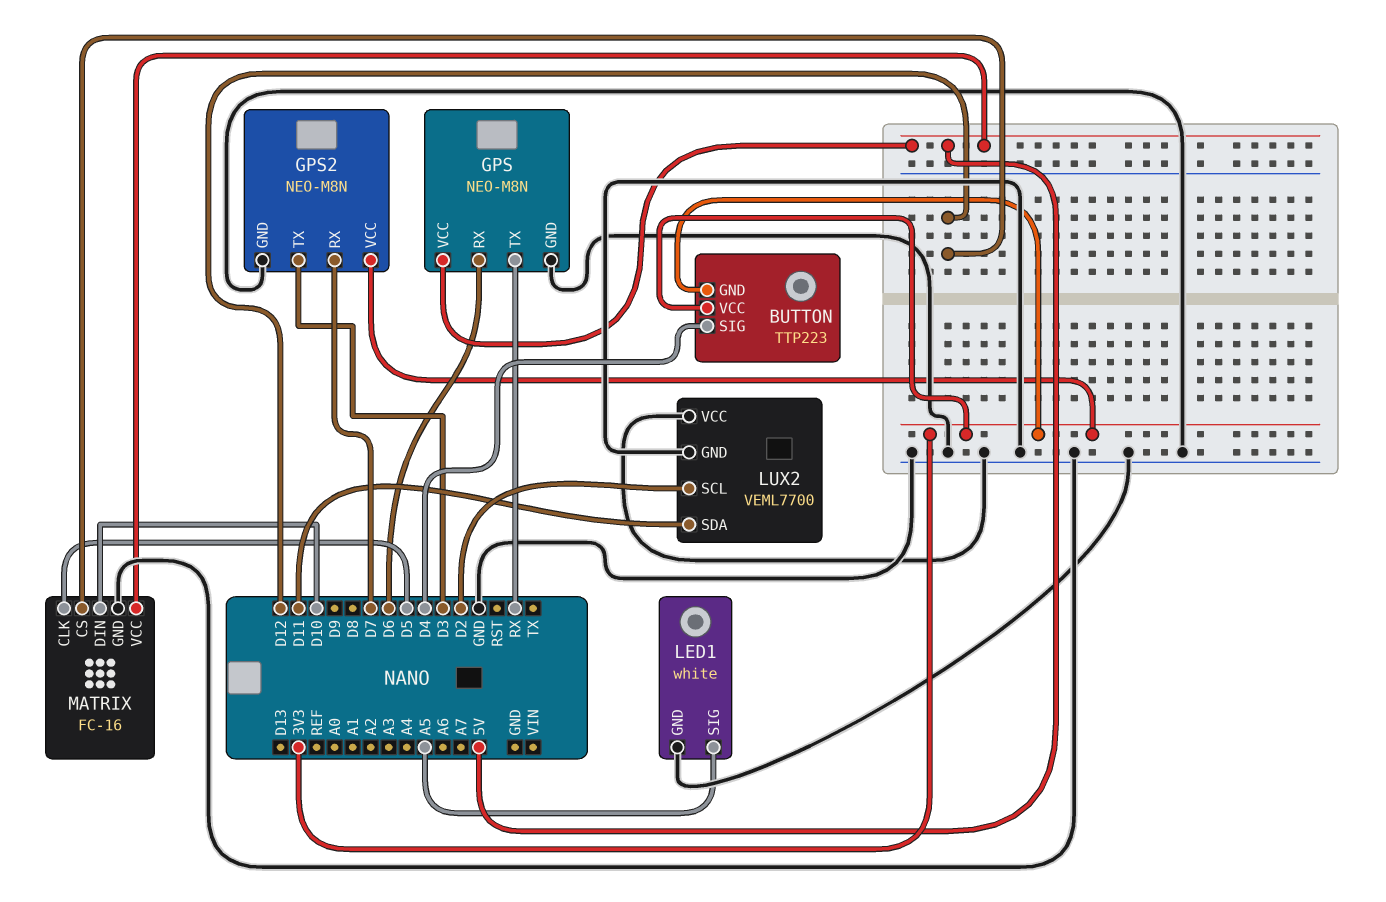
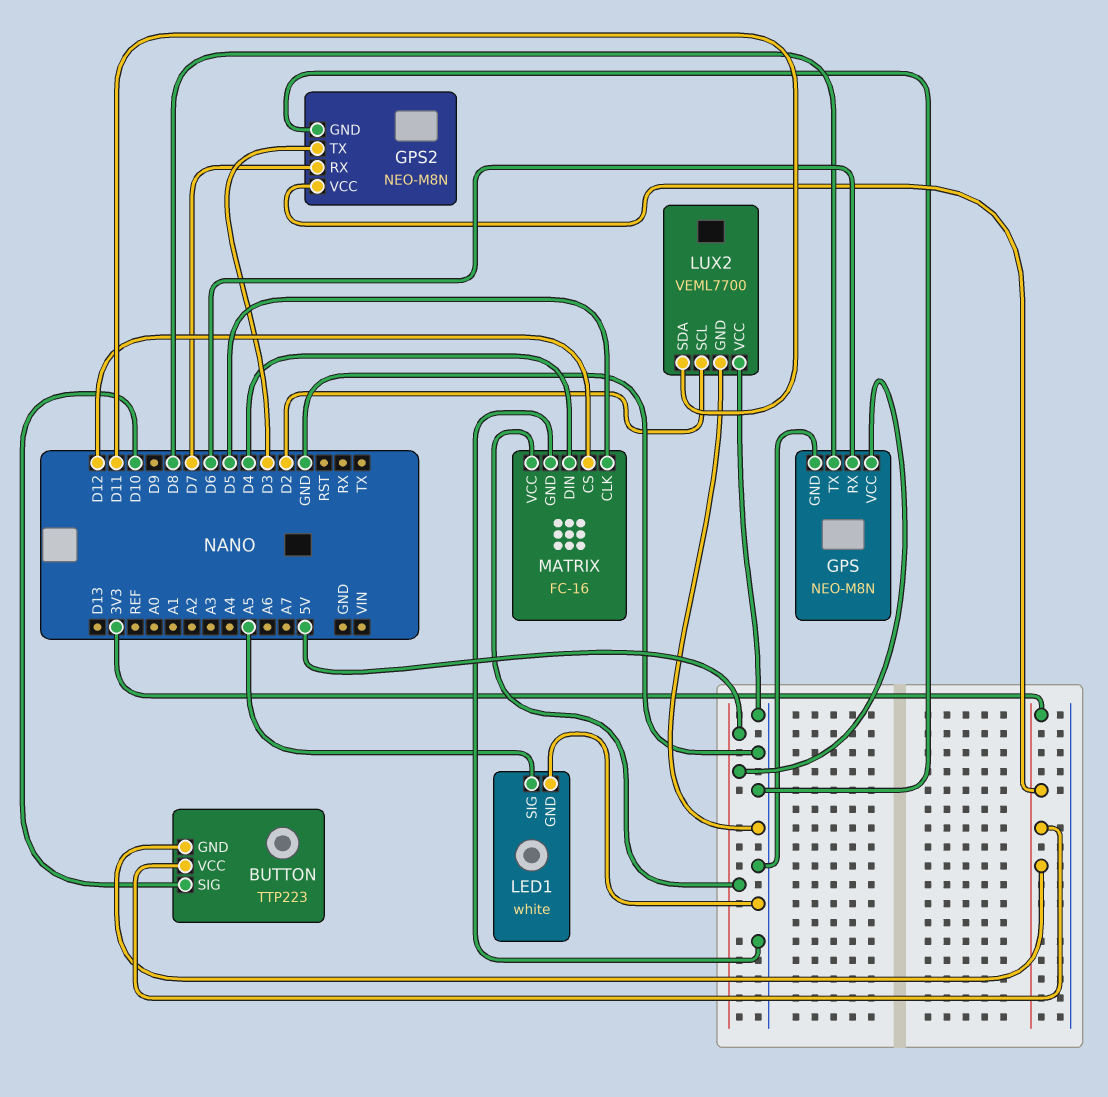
BUTTON pin SIG: D4 -> D10
GPS pin TX: RX -> D8
MATRIX pin DIN: D10 -> D4

